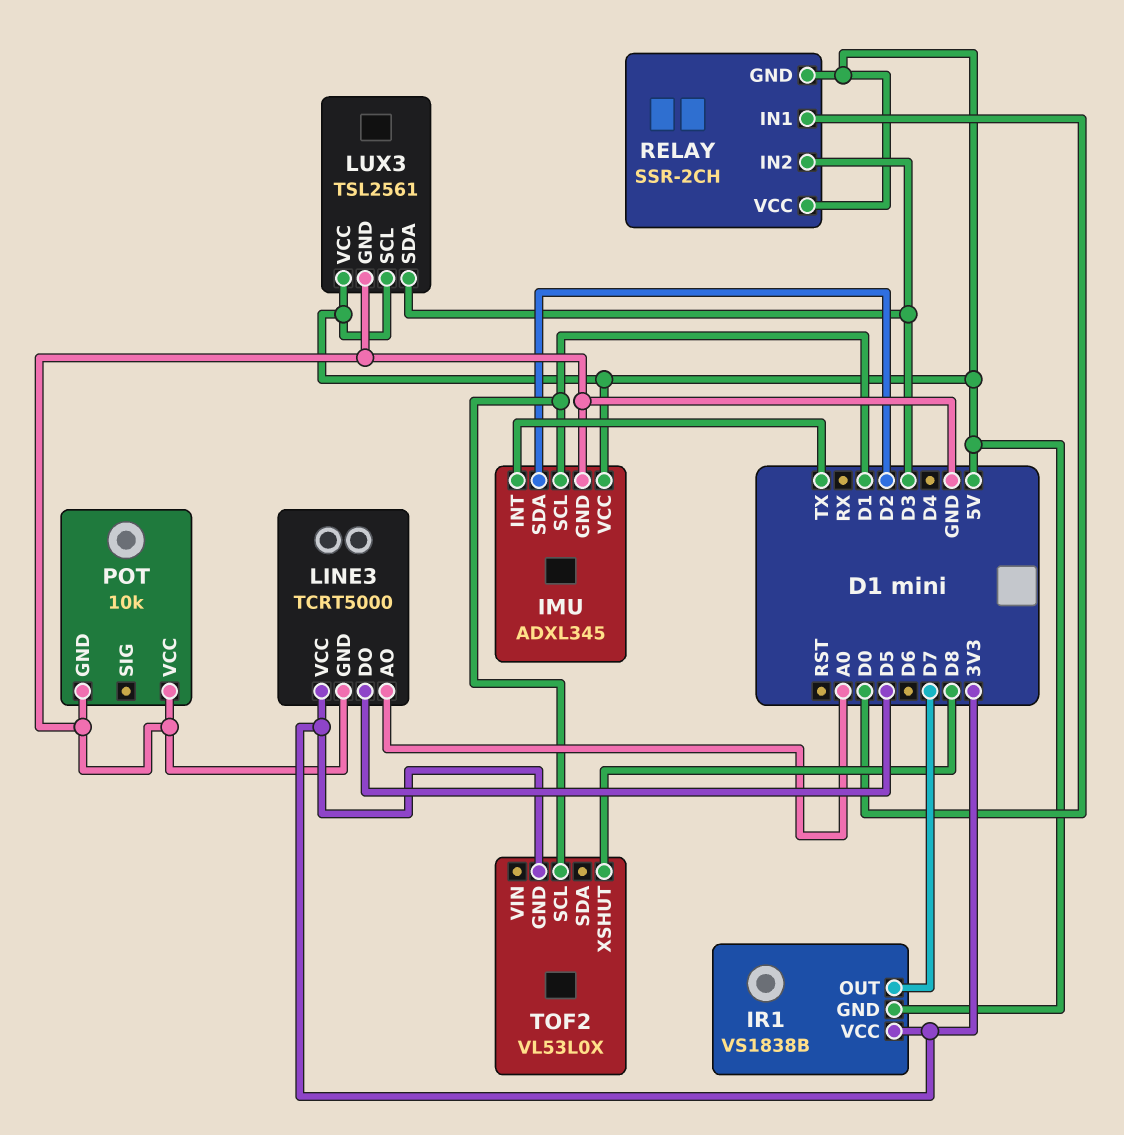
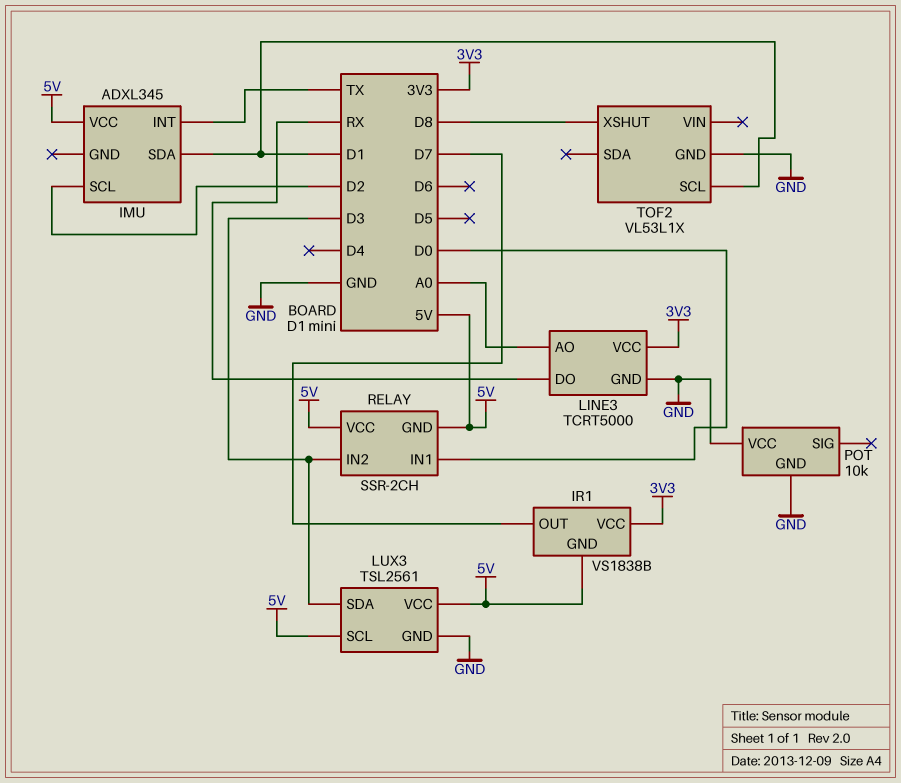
IMU pin GND: GND -> none
IMU pin SCL: D1 -> D2
IMU pin SDA: D2 -> D1
LINE3 pin DO: D5 -> RX
TOF2: VL53L0X -> VL53L1X
TOF2 pin GND: 3V3 -> GND

